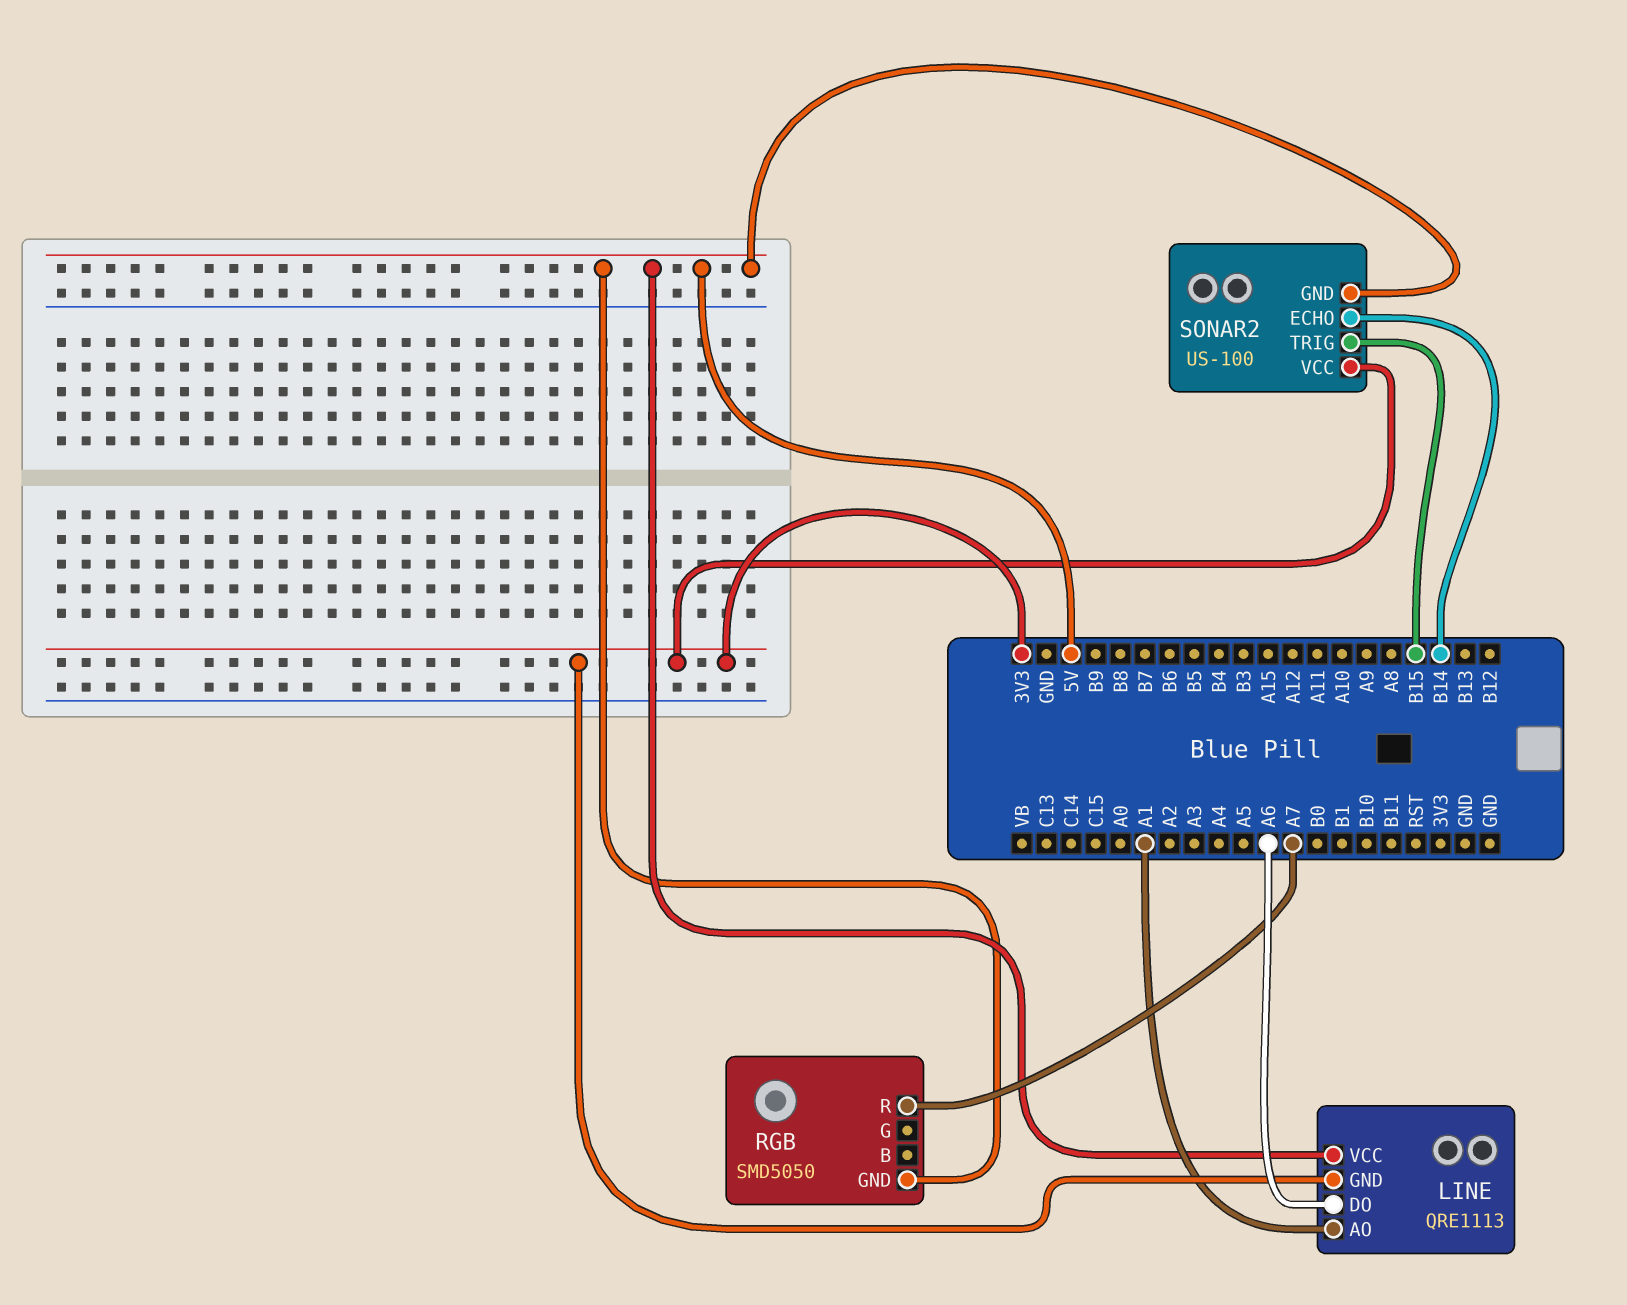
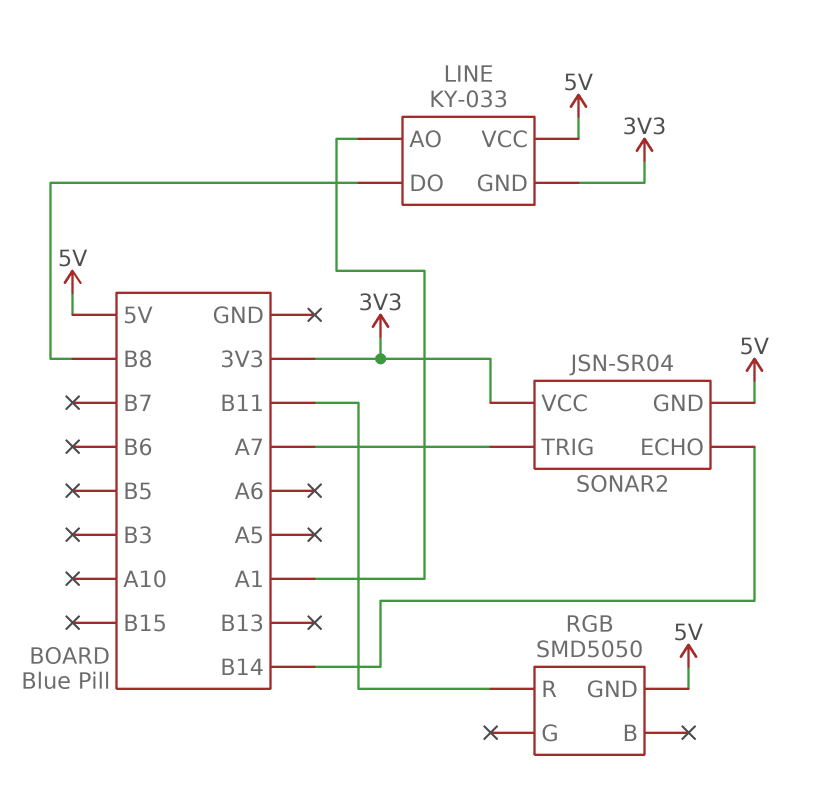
LINE: QRE1113 -> KY-033
LINE pin DO: A6 -> B8
RGB pin R: A7 -> B11
SONAR2: US-100 -> JSN-SR04
SONAR2 pin TRIG: B15 -> A7

